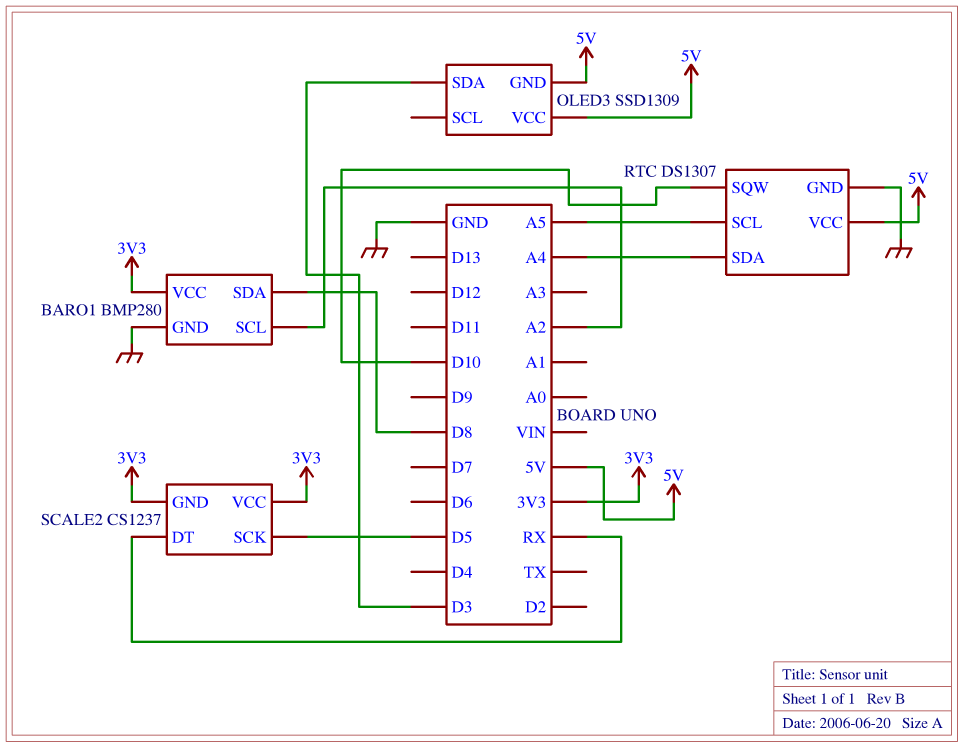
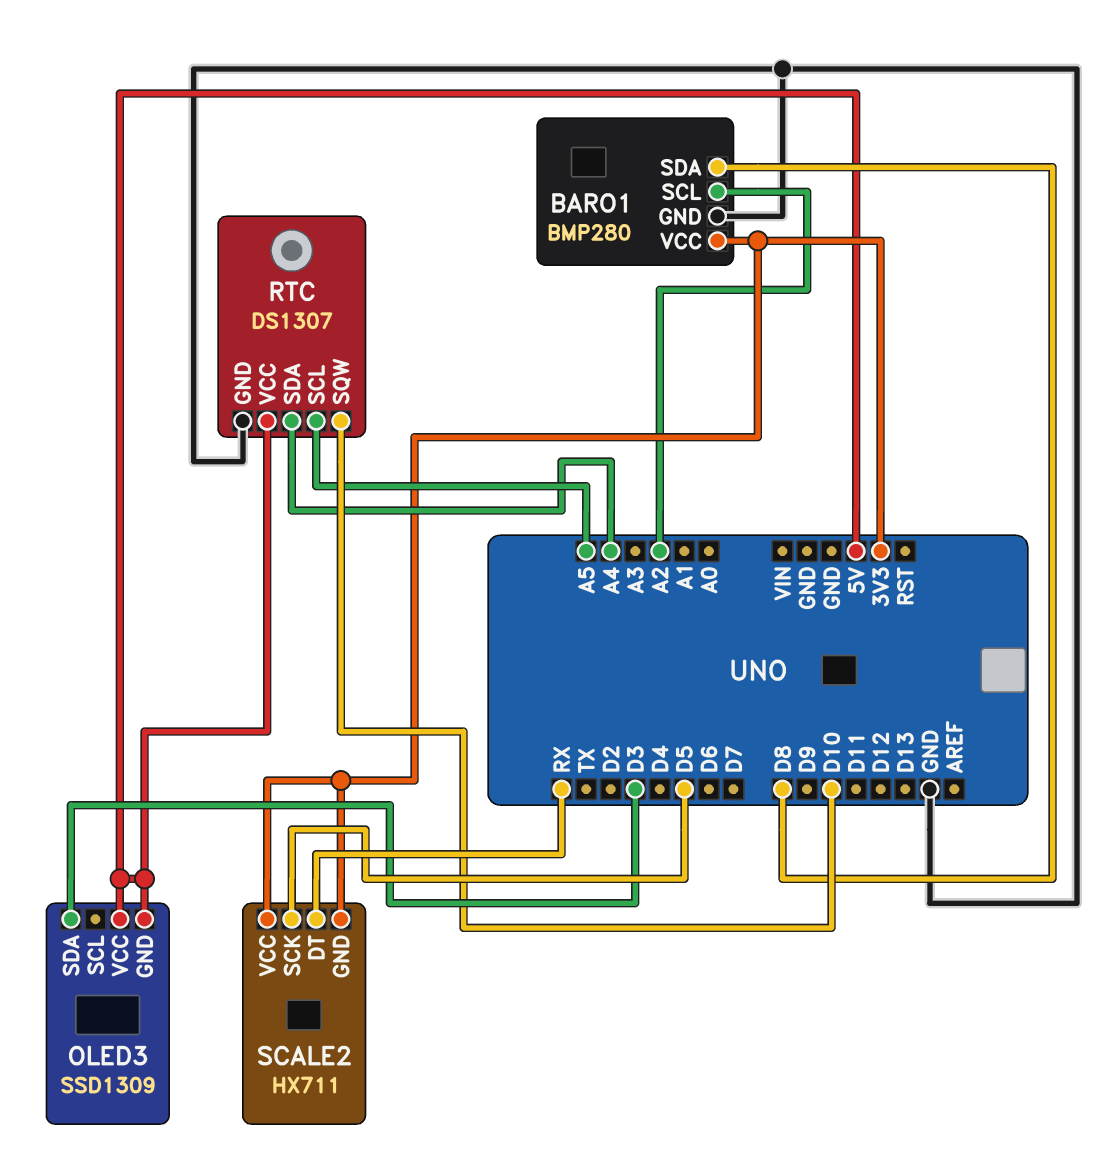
SCALE2: CS1237 -> HX711

